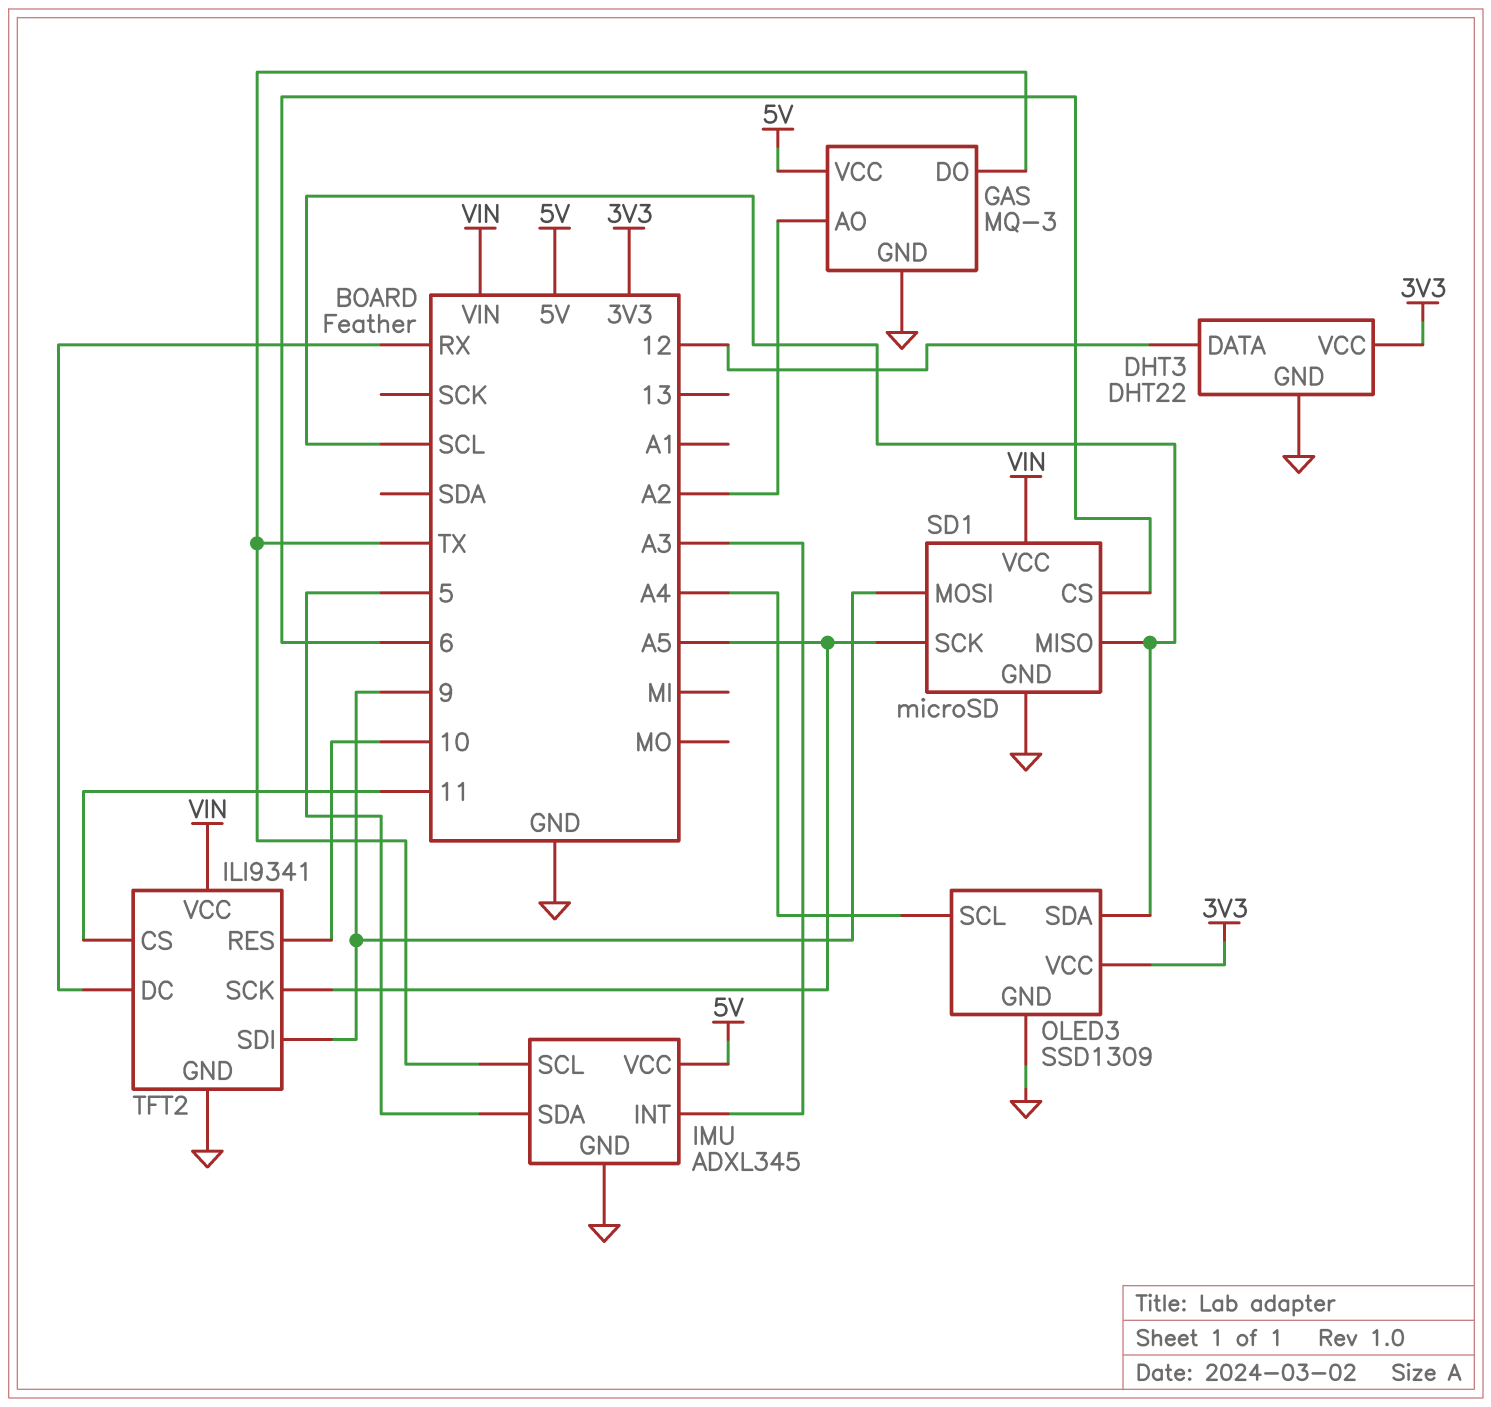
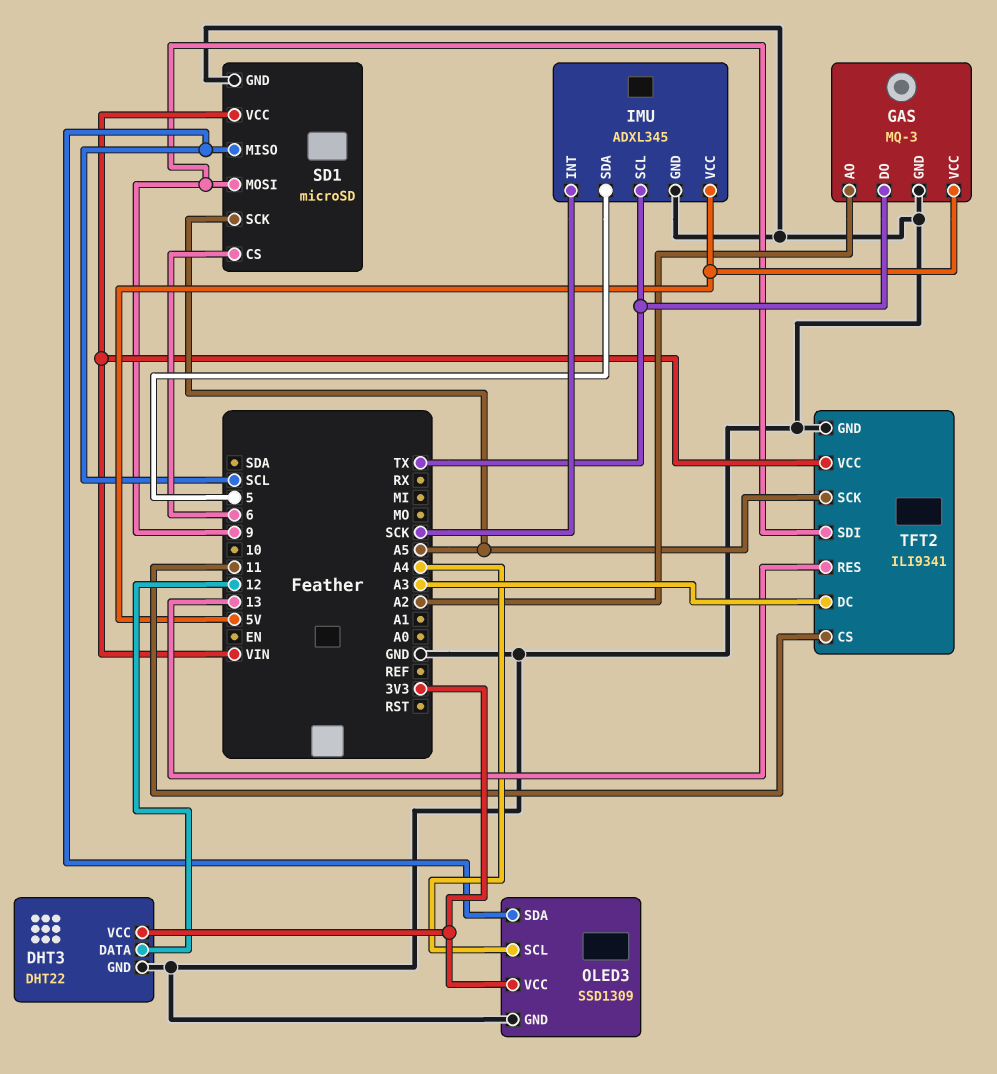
IMU pin INT: A3 -> SCK
TFT2 pin DC: RX -> A3
TFT2 pin RES: 10 -> 13

